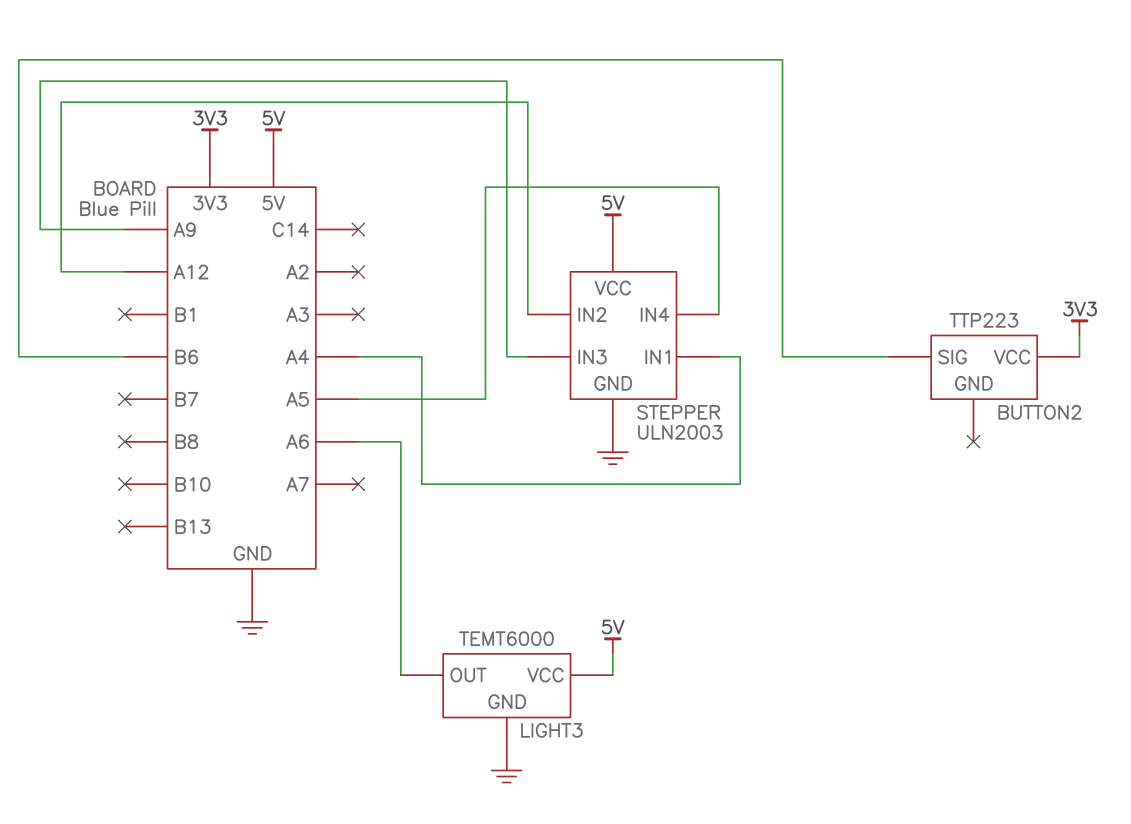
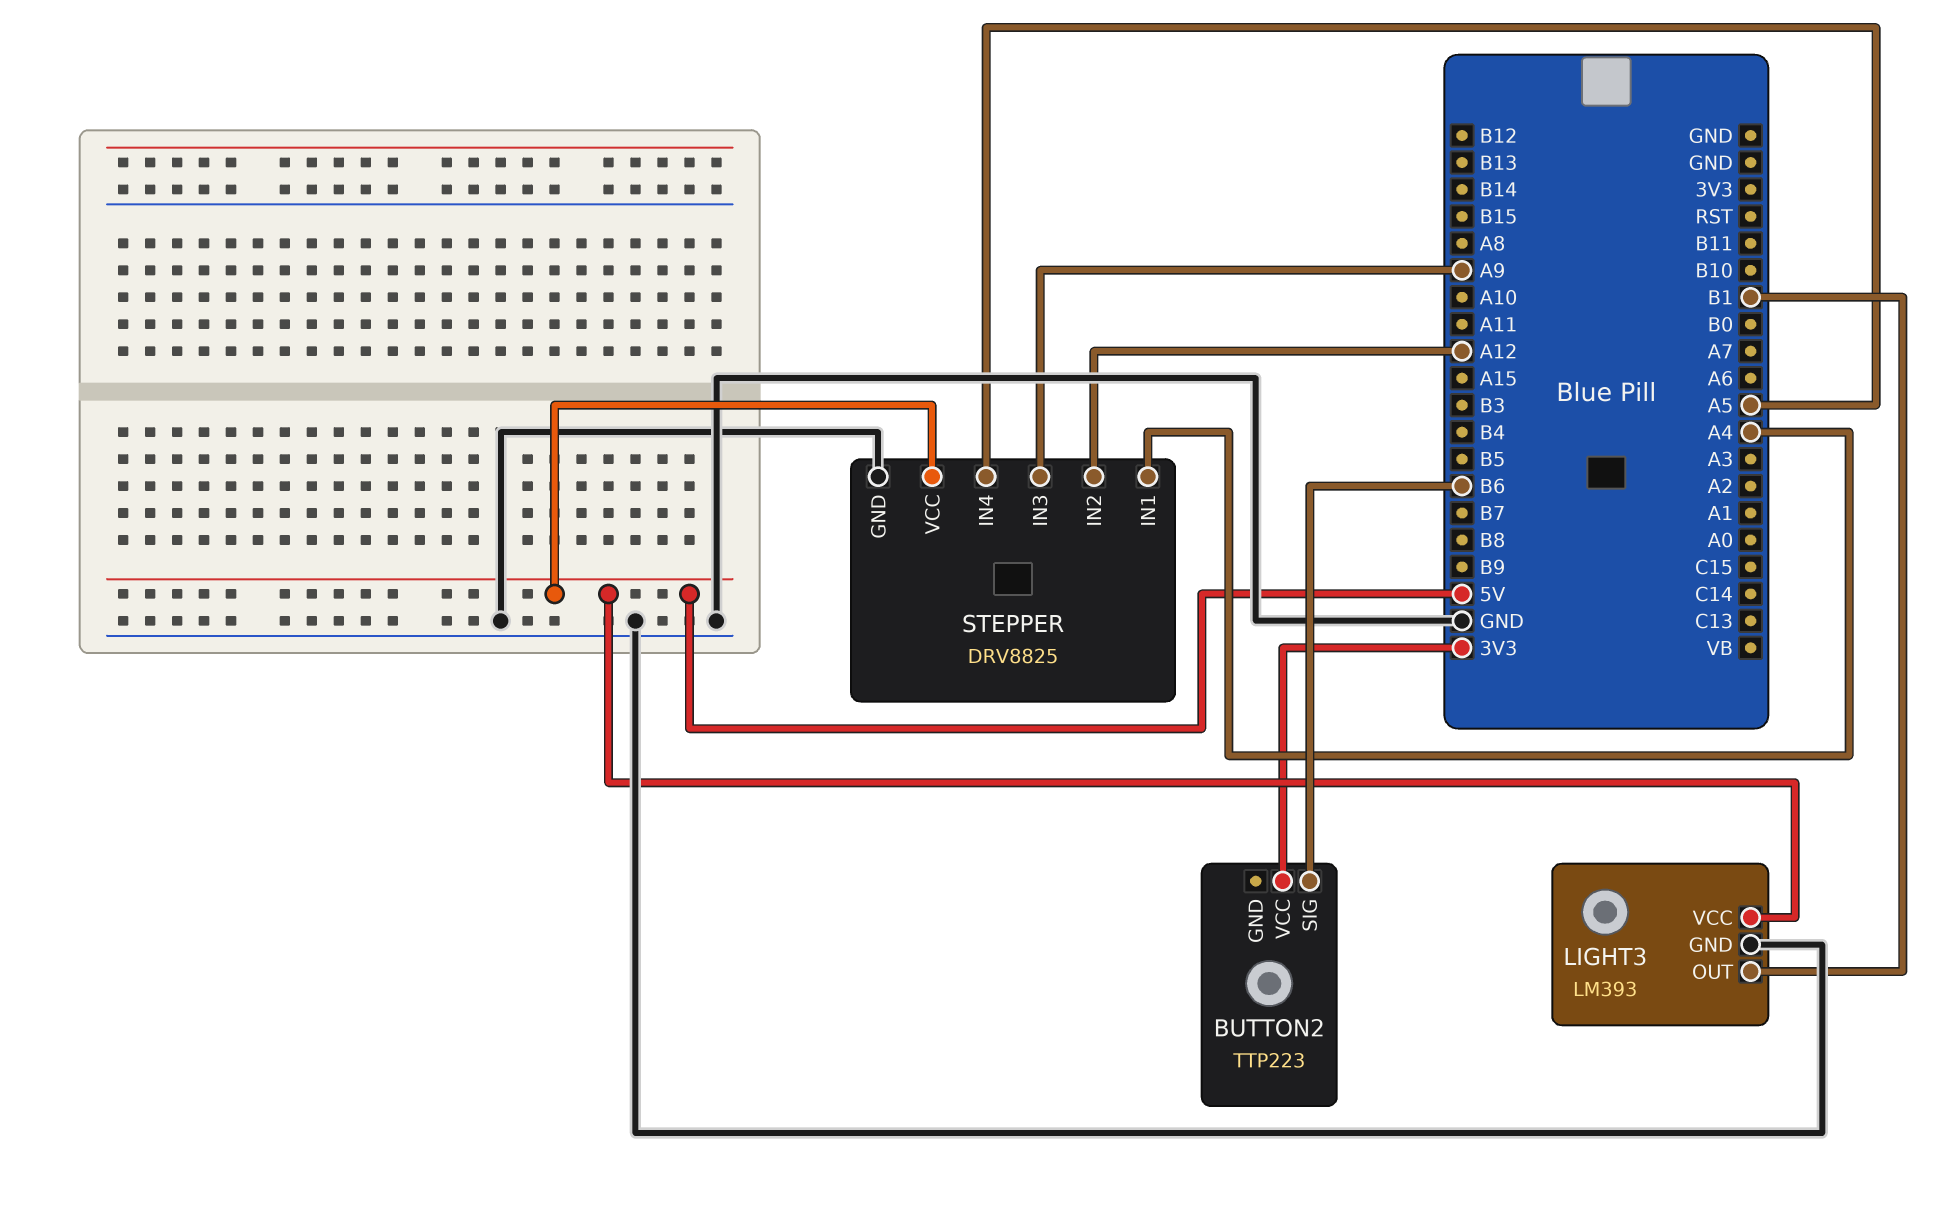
LIGHT3: TEMT6000 -> LM393
LIGHT3 pin OUT: A6 -> B1
STEPPER: ULN2003 -> DRV8825

